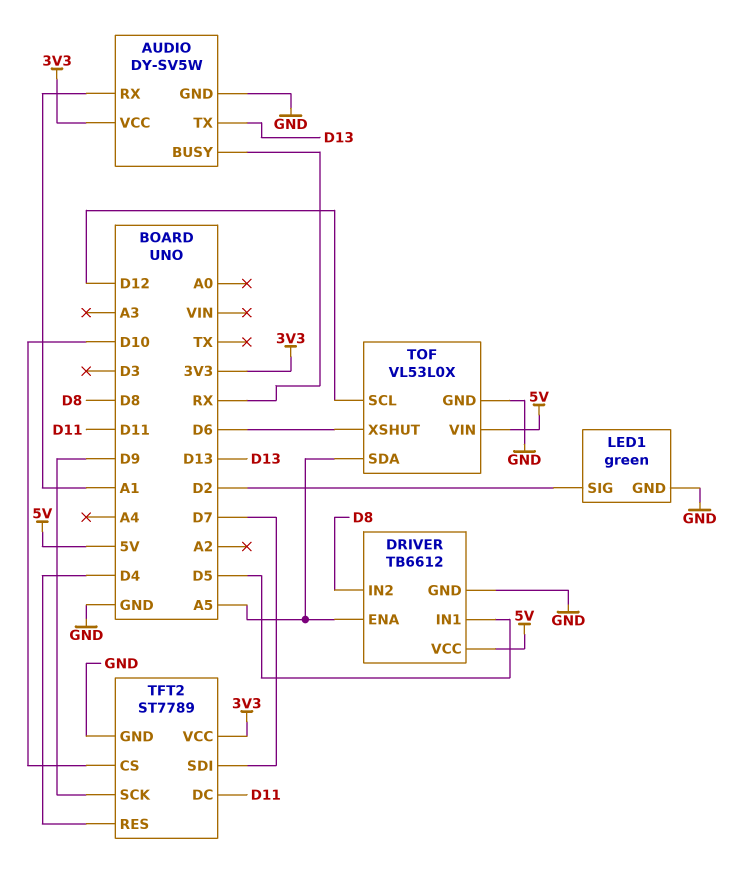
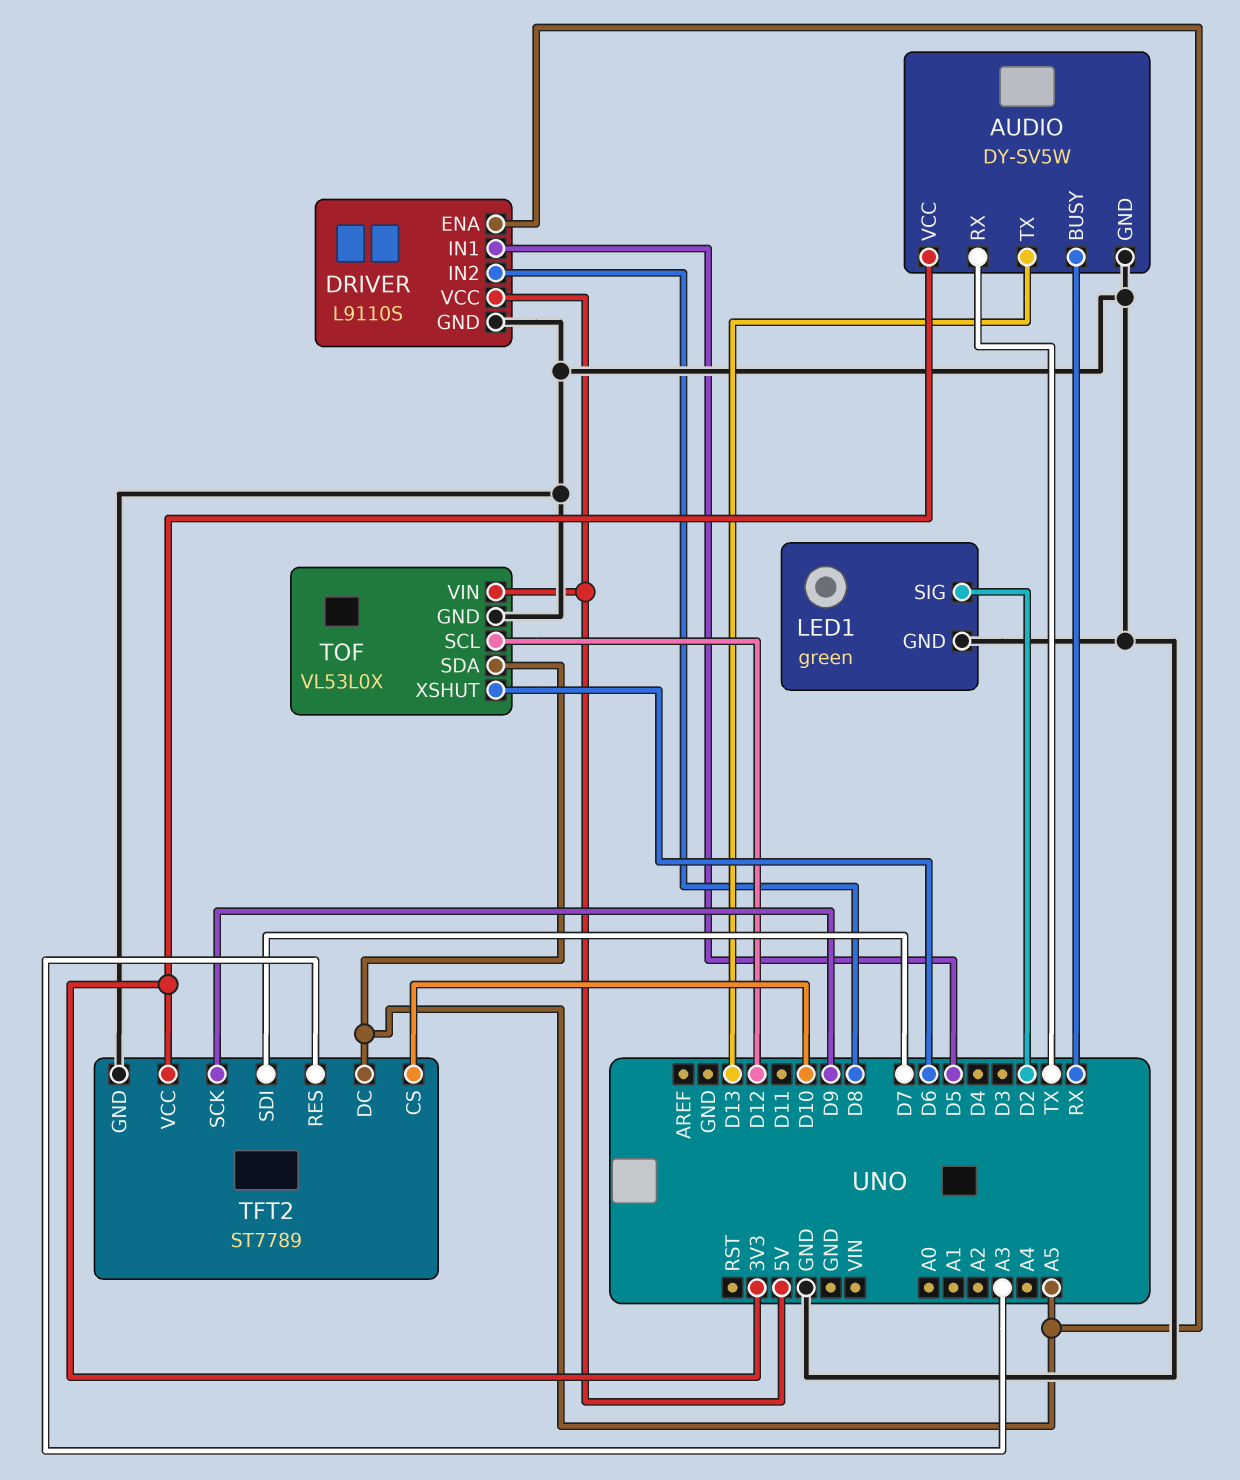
AUDIO pin RX: A1 -> TX
DRIVER: TB6612 -> L9110S
TFT2 pin DC: D11 -> A5
TFT2 pin RES: D4 -> A3

